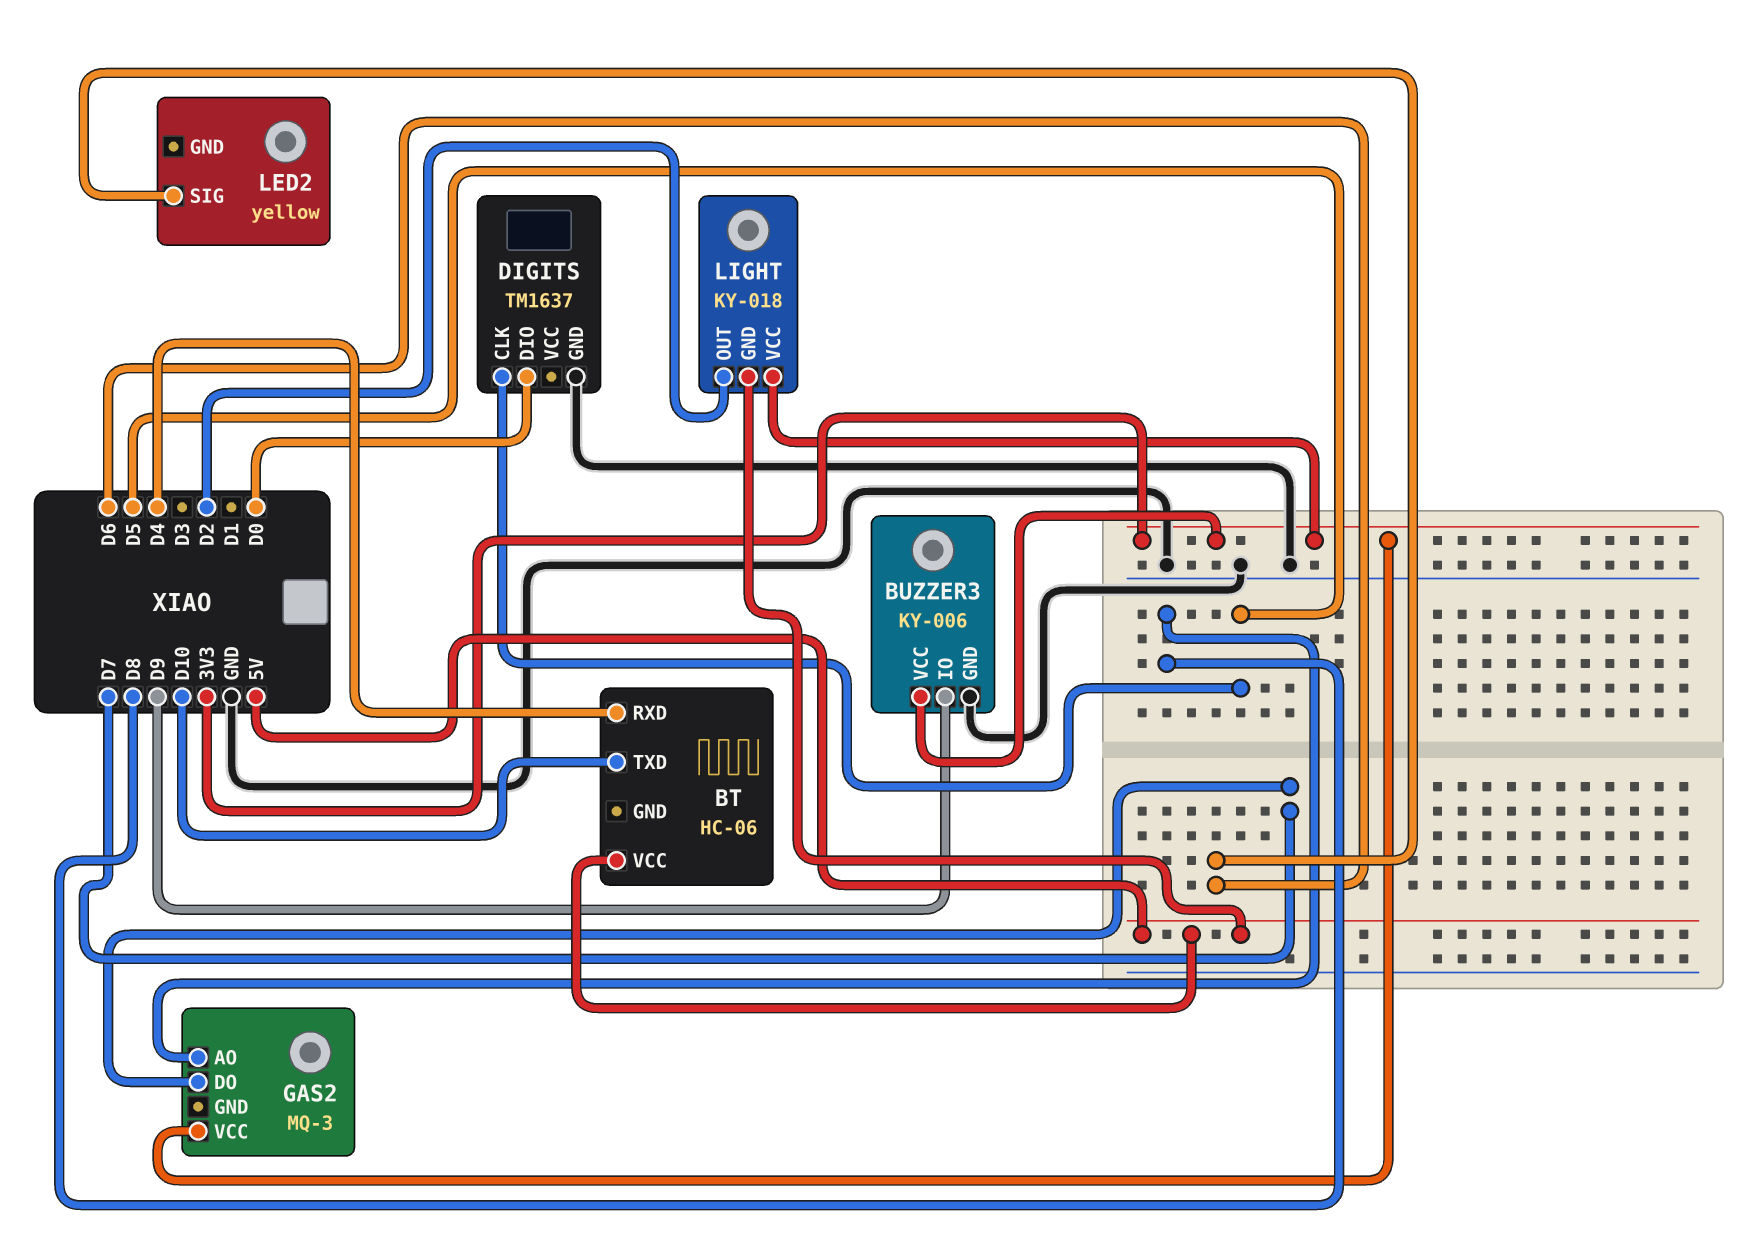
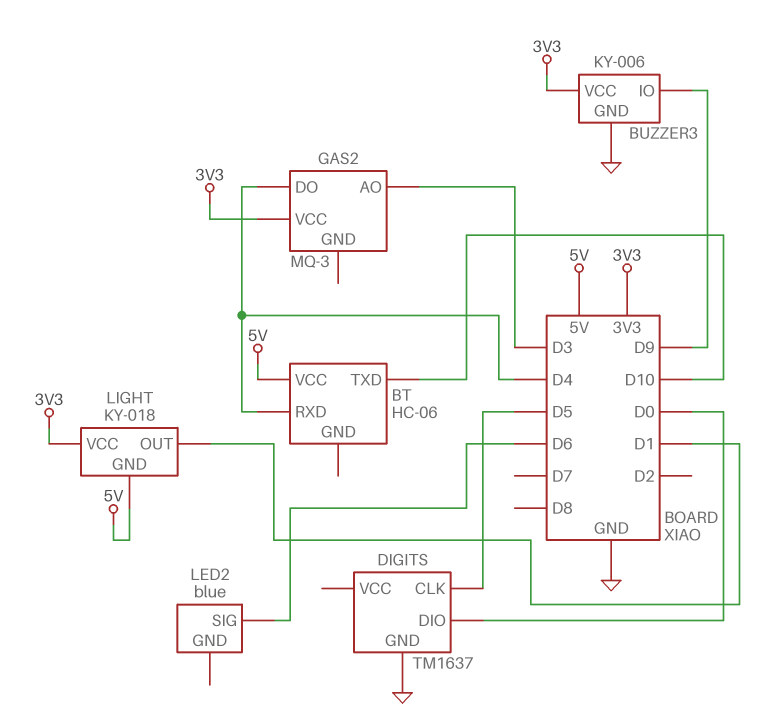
GAS2 pin AO: D8 -> D3
GAS2 pin DO: D7 -> D4
LED2: yellow -> blue
LIGHT pin OUT: D2 -> D1

